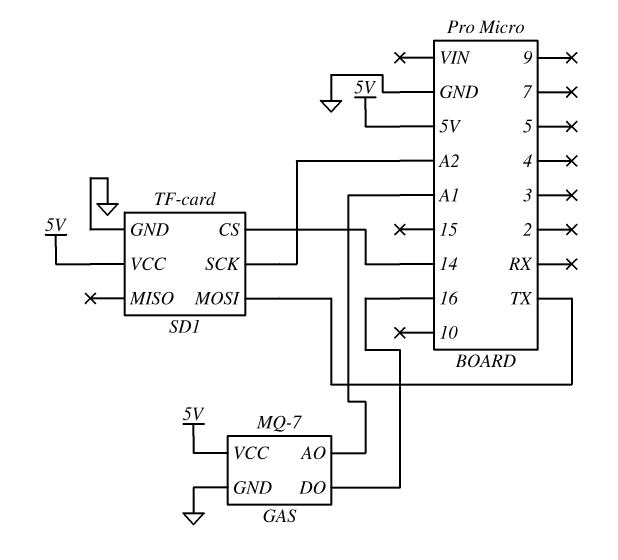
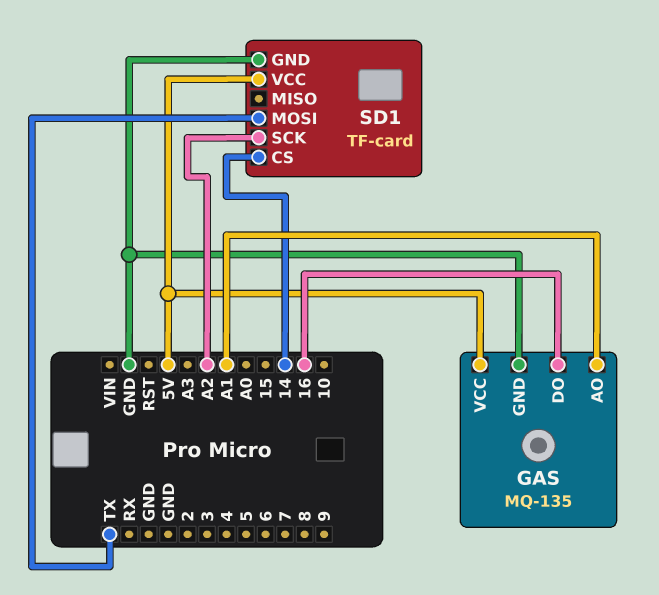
GAS: MQ-7 -> MQ-135

